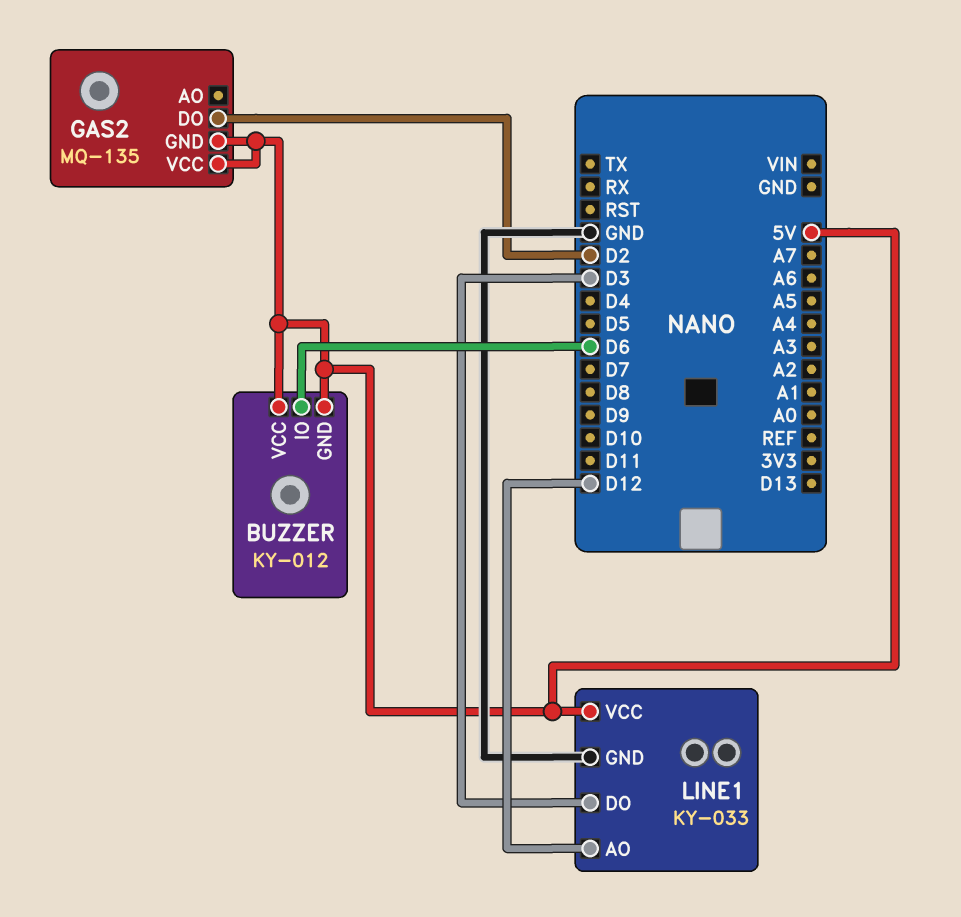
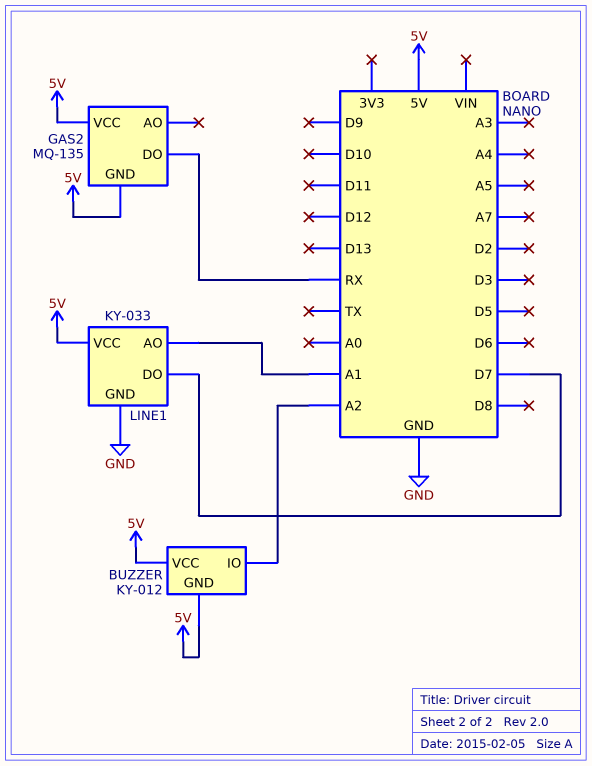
BUZZER pin IO: D6 -> A2
GAS2 pin DO: D2 -> RX
LINE1 pin AO: D12 -> A1
LINE1 pin DO: D3 -> D7

